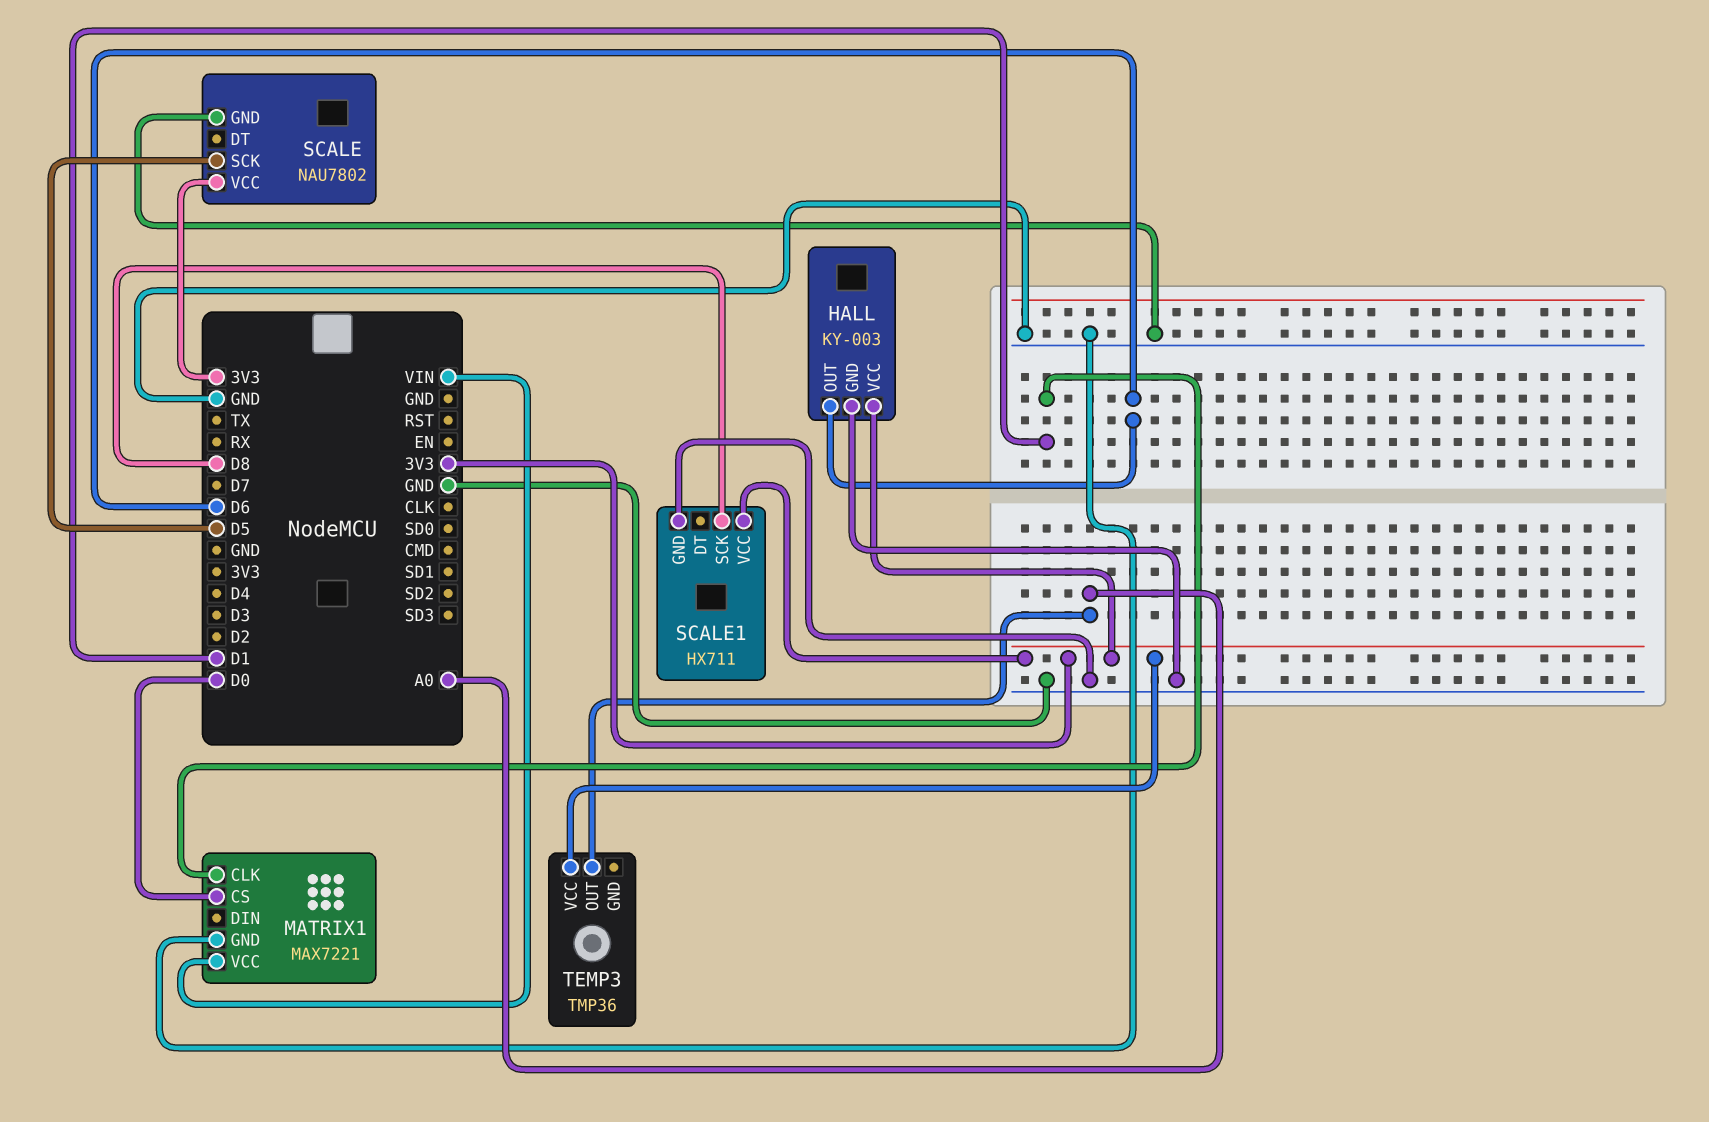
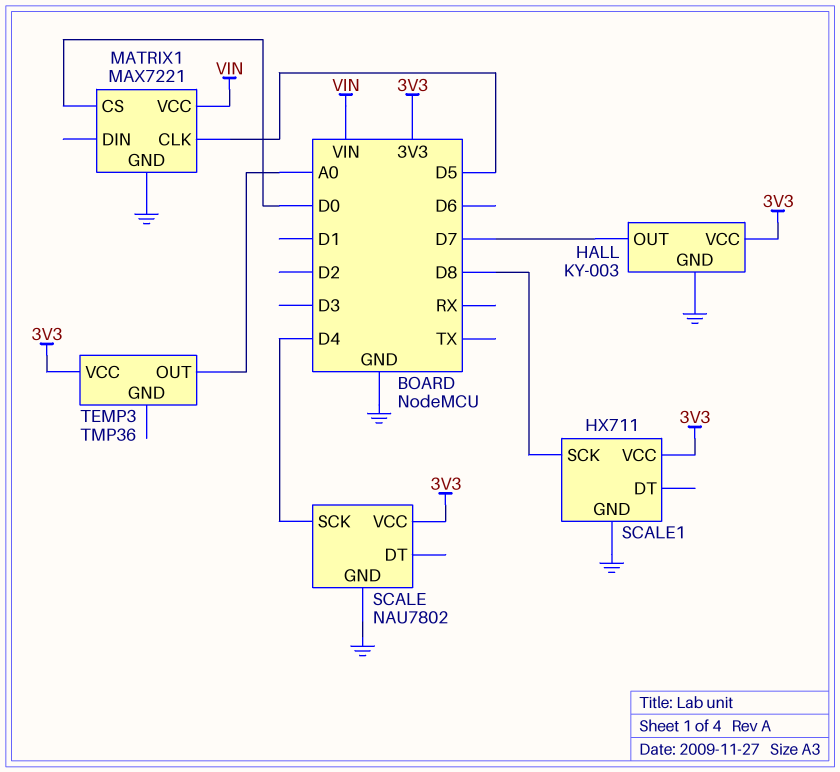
HALL pin OUT: D6 -> D7
MATRIX1 pin CLK: D1 -> D5
SCALE pin SCK: D5 -> D4

